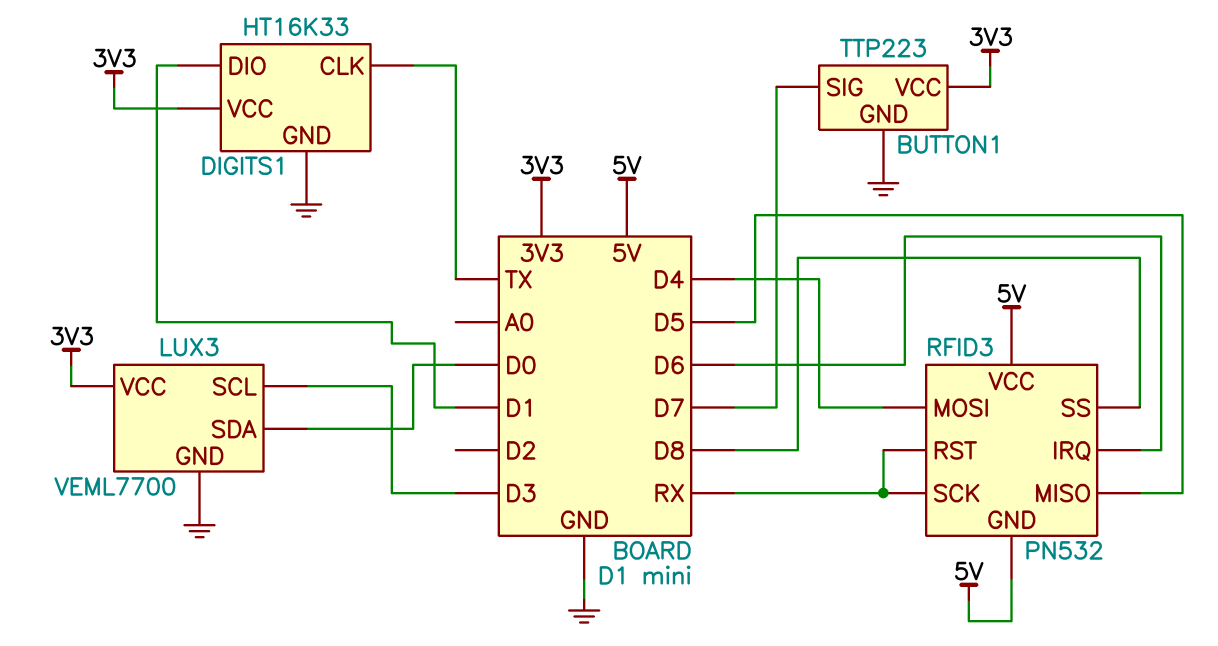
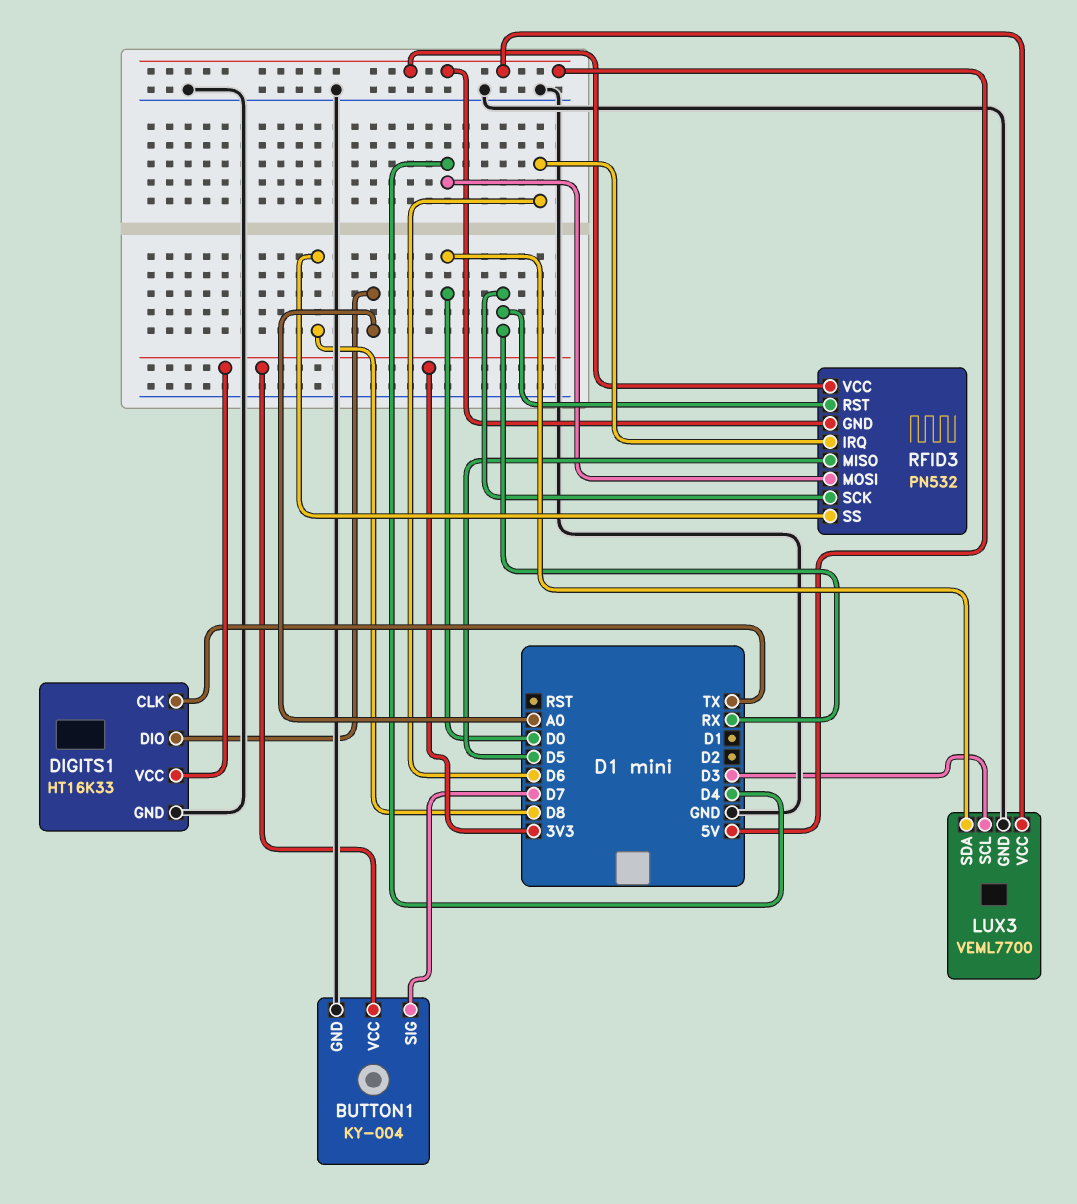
BUTTON1: TTP223 -> KY-004
DIGITS1 pin DIO: D1 -> A0
LUX3 pin VCC: 3V3 -> 5V

